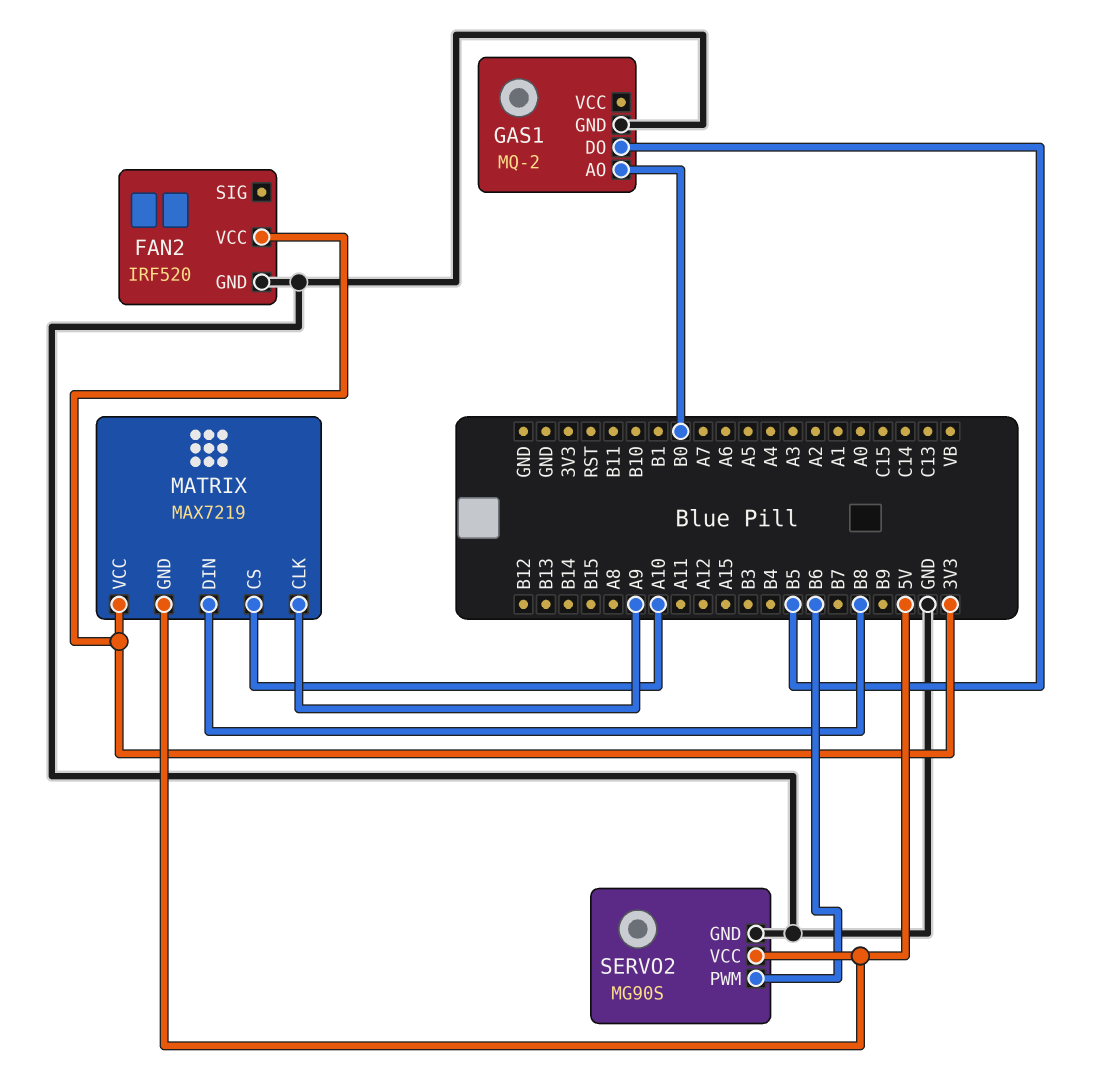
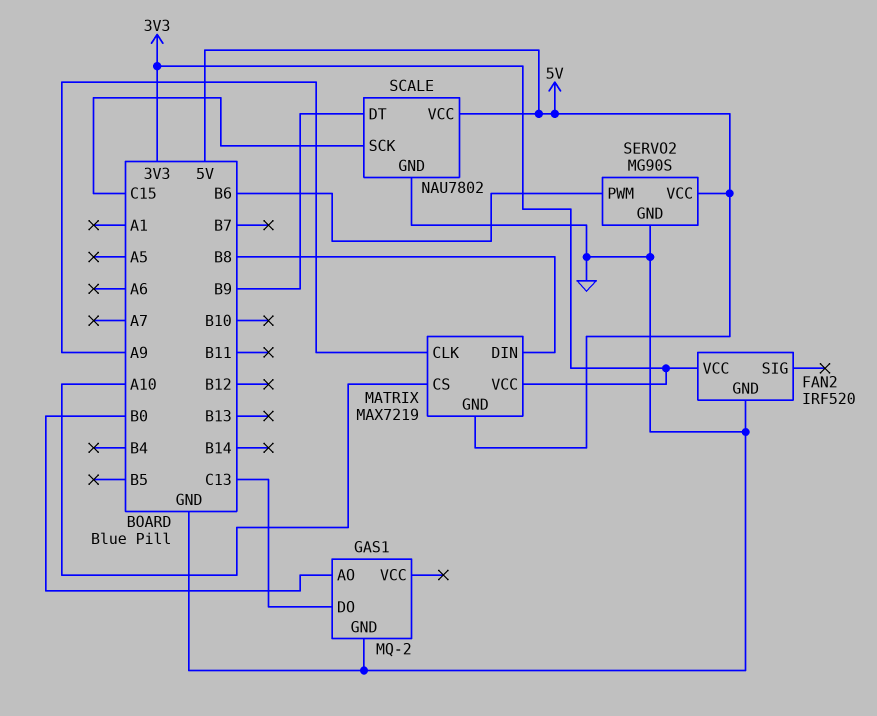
GAS1 pin DO: B5 -> C13
SCALE: none -> NAU7802
SCALE pin DT: none -> B9
SCALE pin GND: none -> GND
SCALE pin SCK: none -> C15
SCALE pin VCC: none -> 5V

